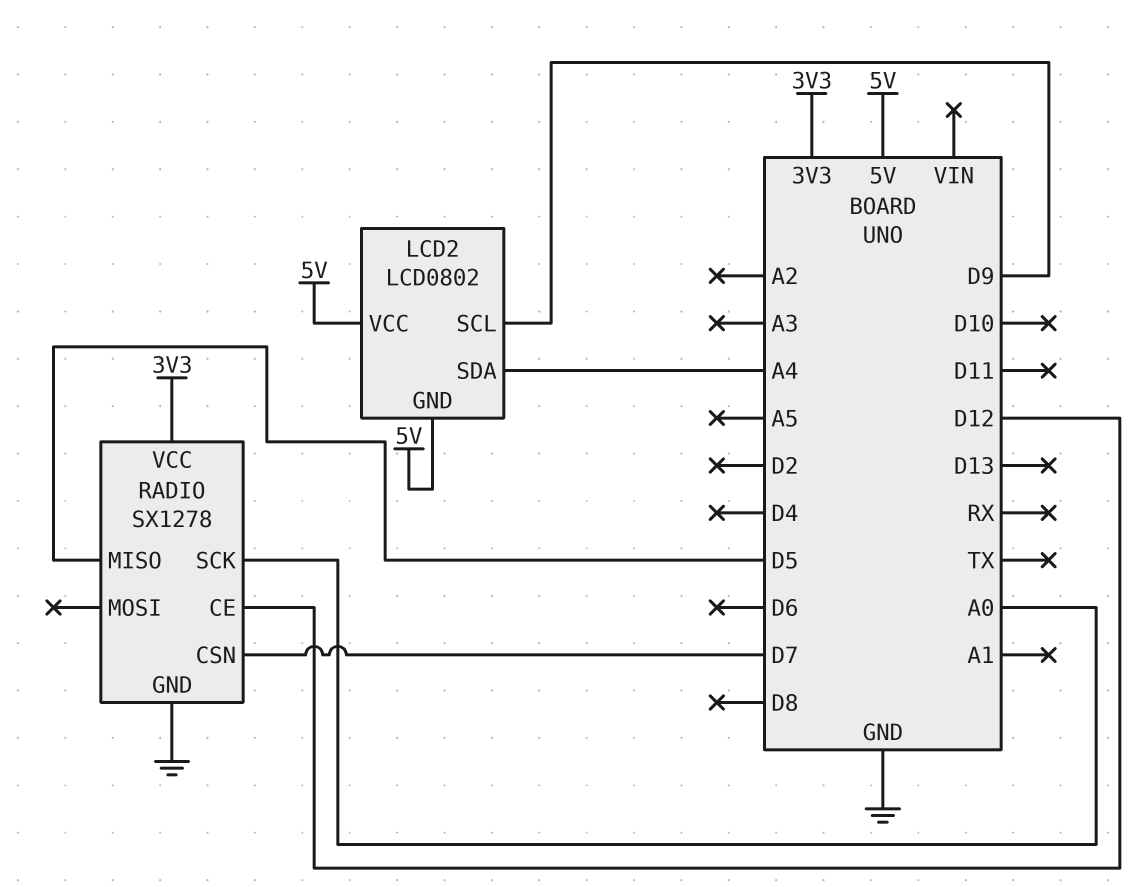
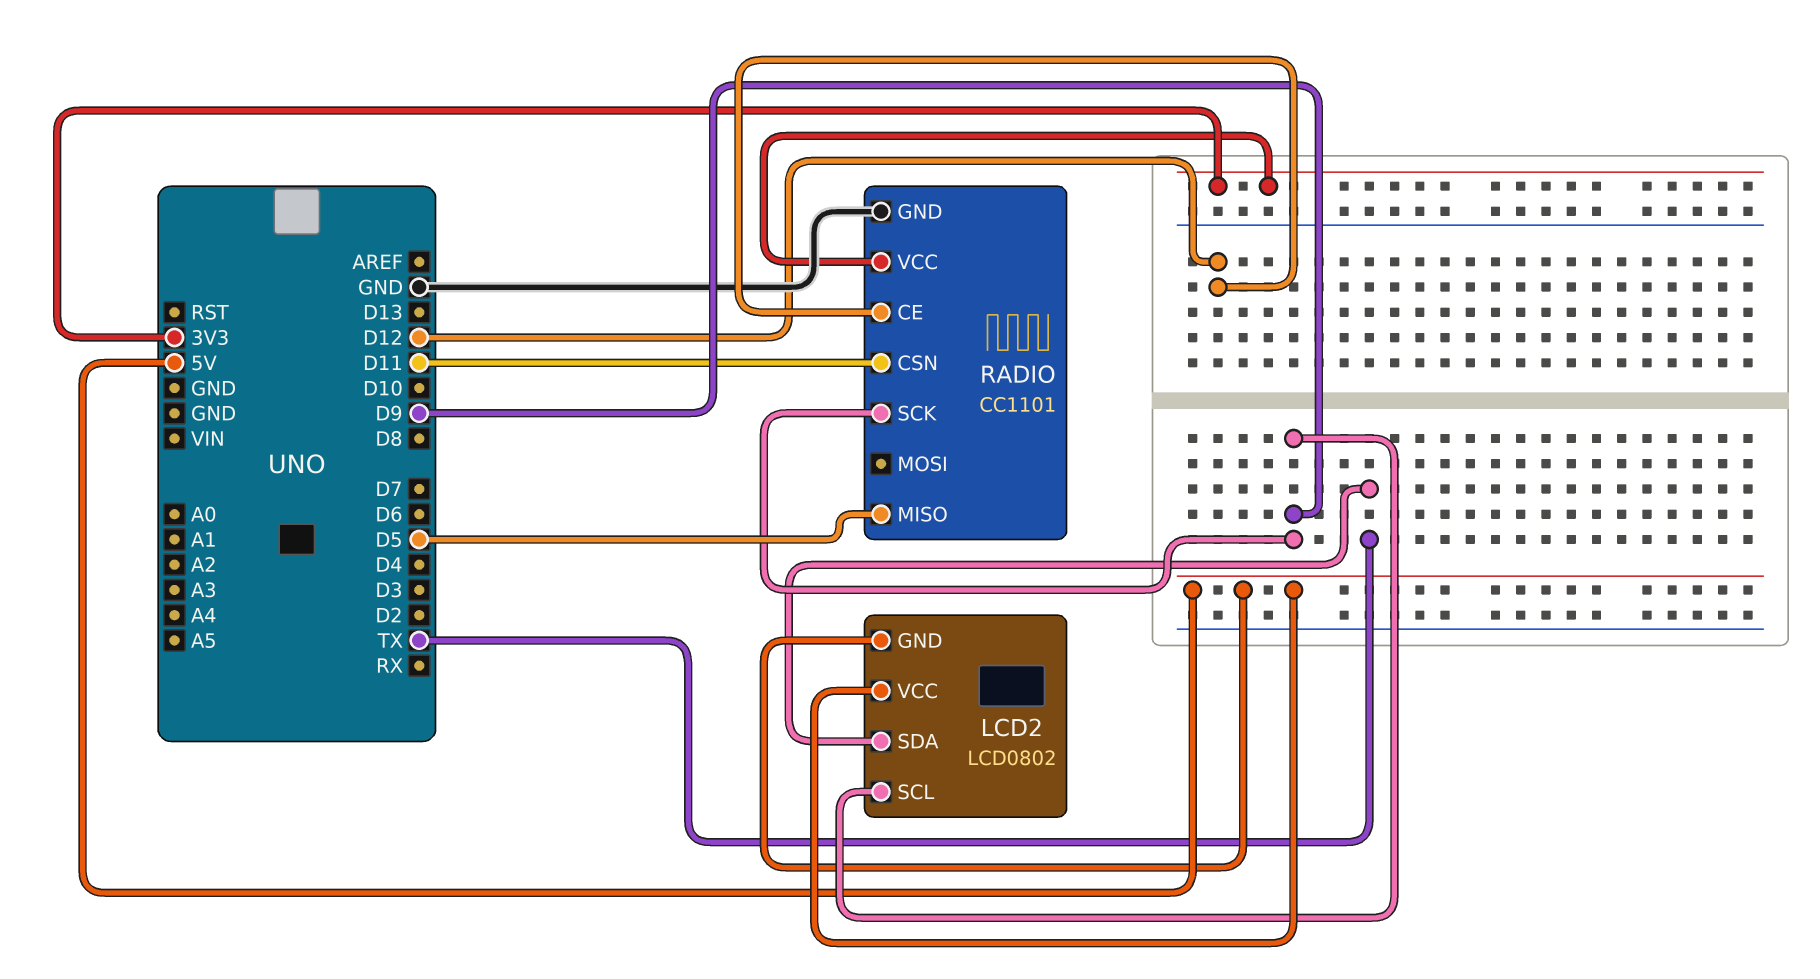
LCD2 pin SDA: A4 -> TX
RADIO: SX1278 -> CC1101
RADIO pin CSN: D7 -> D11
RADIO pin SCK: A0 -> D9

